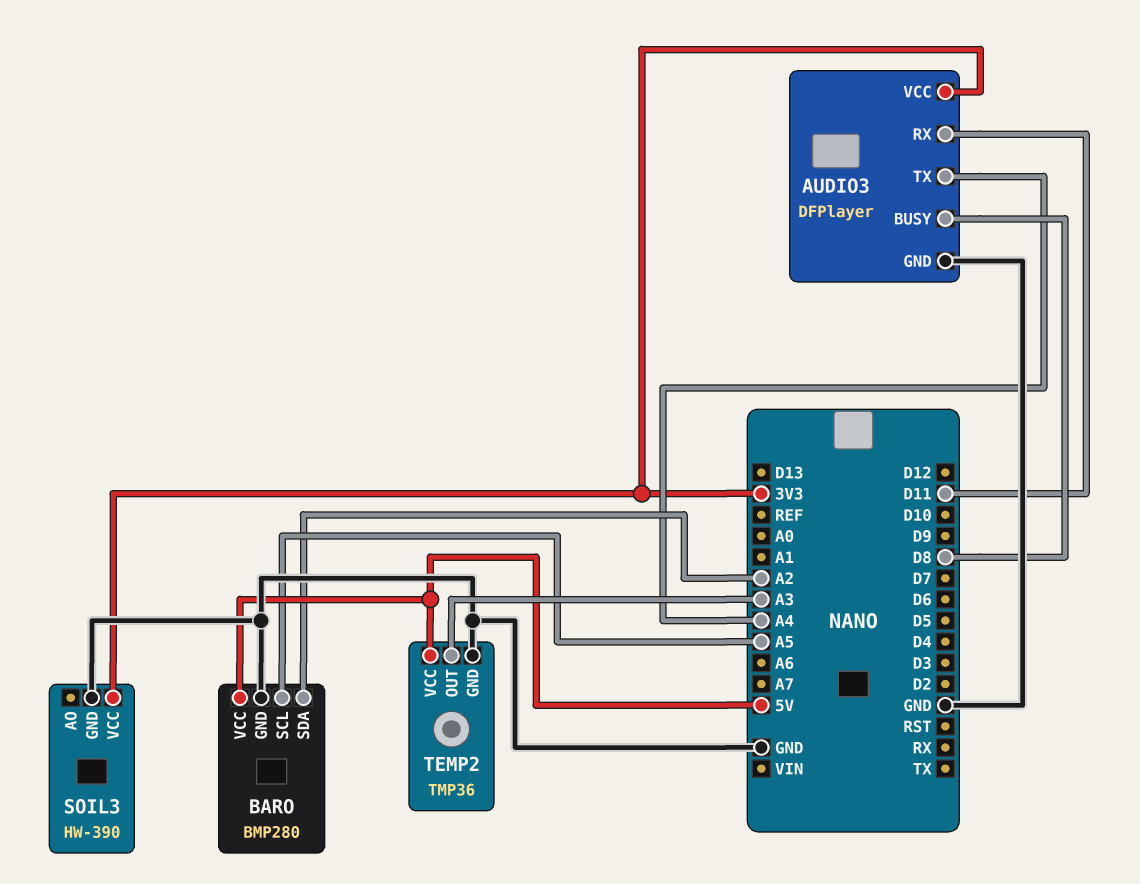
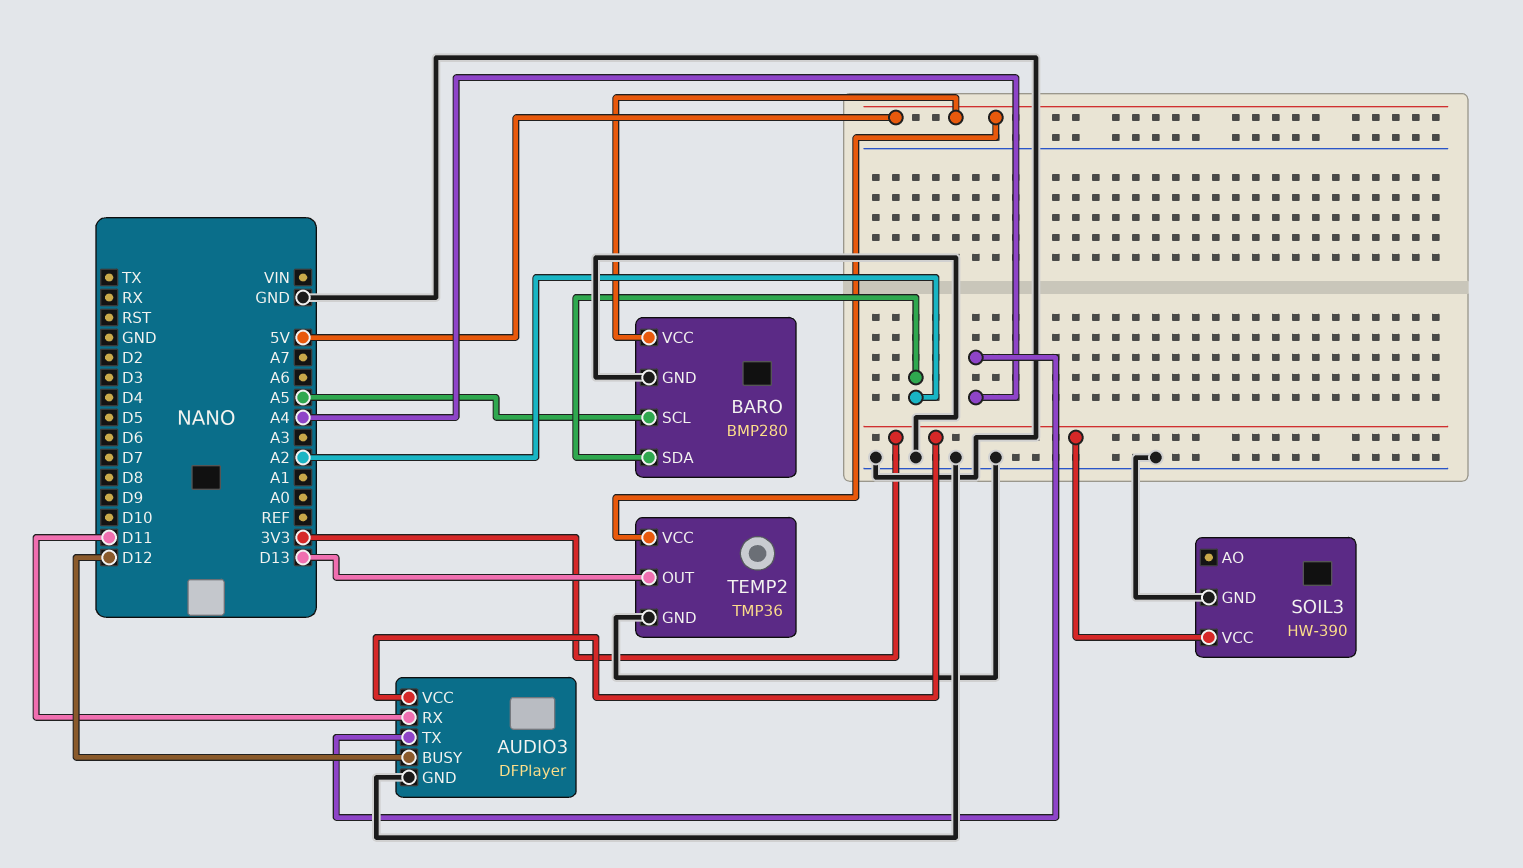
AUDIO3 pin BUSY: D8 -> D12
TEMP2 pin OUT: A3 -> D13

